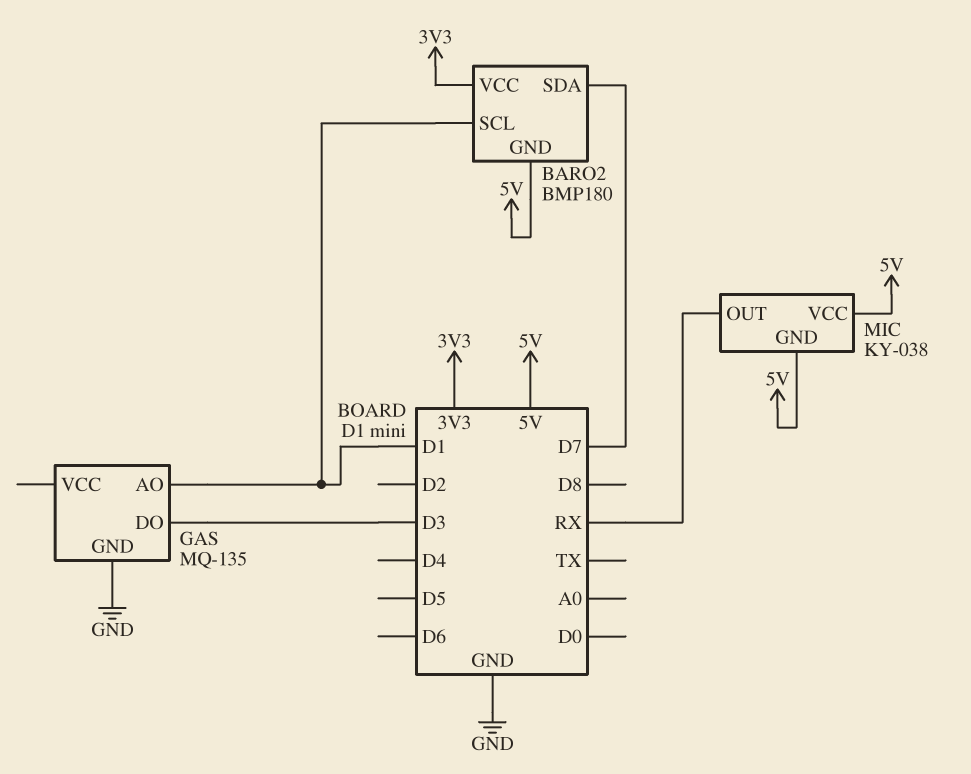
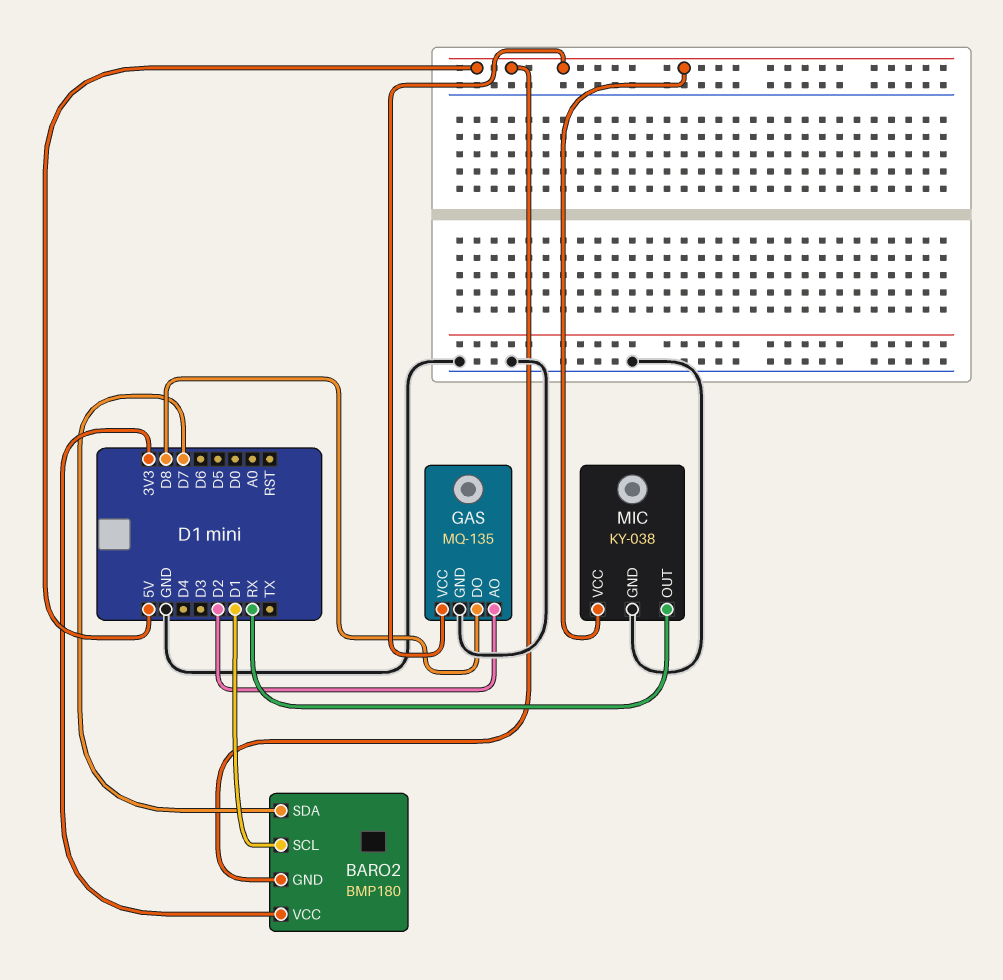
GAS pin AO: D1 -> D2
GAS pin DO: D3 -> D8
GAS pin VCC: none -> 5V
MIC pin GND: 5V -> GND

